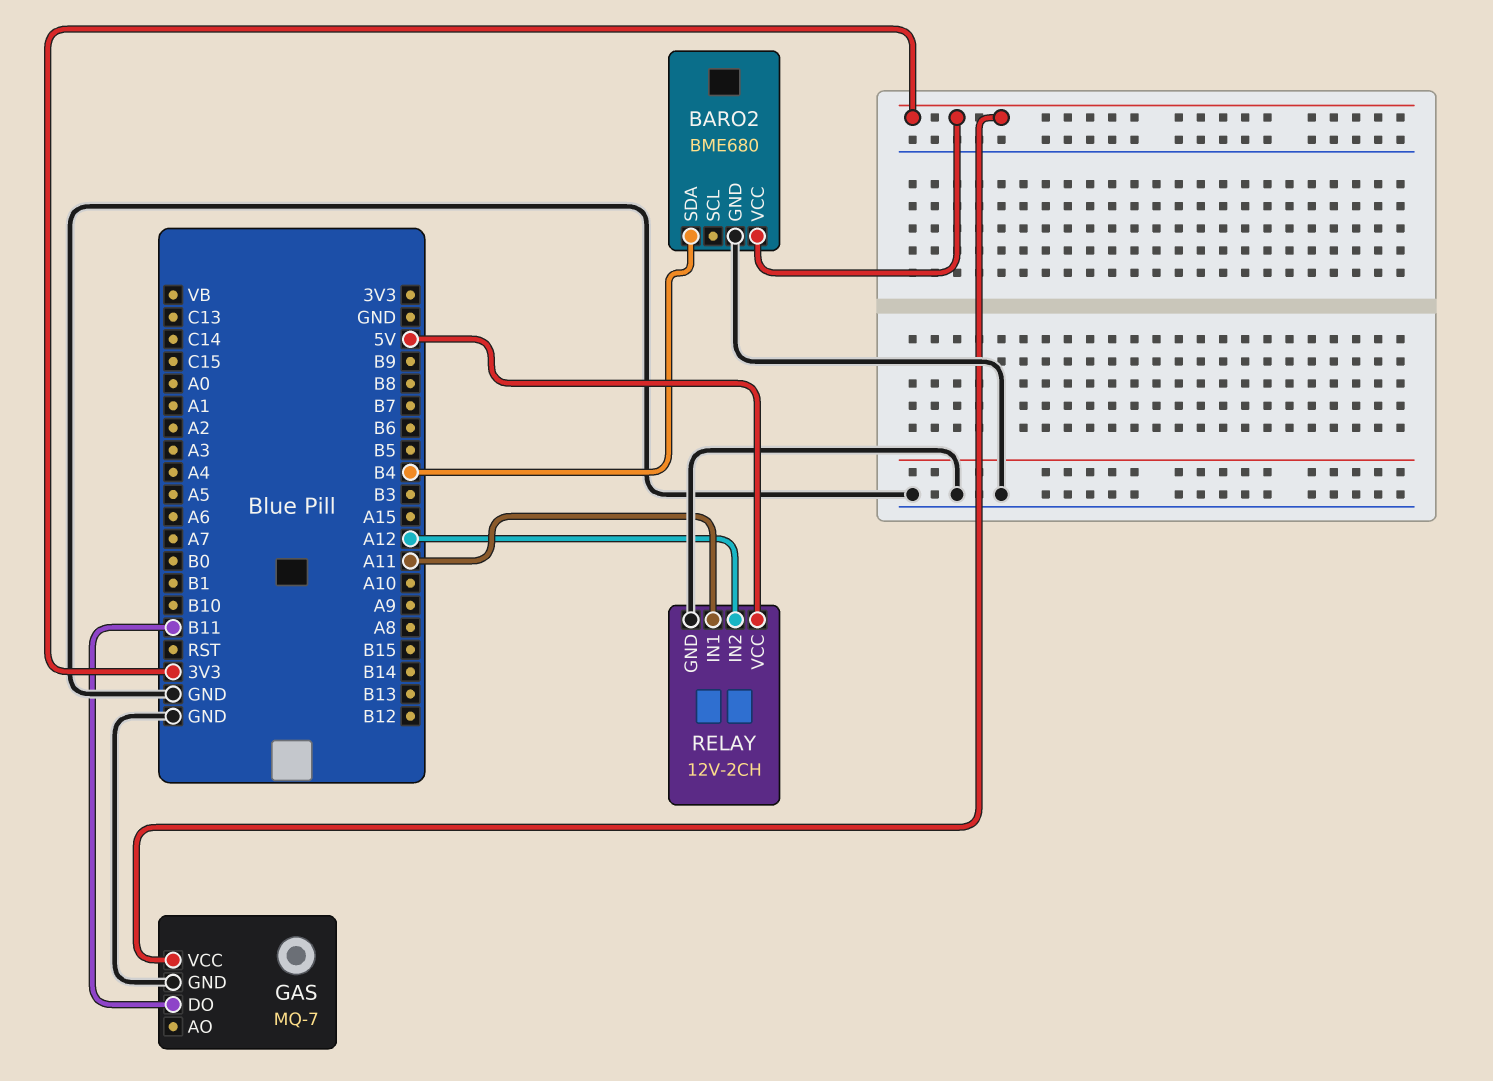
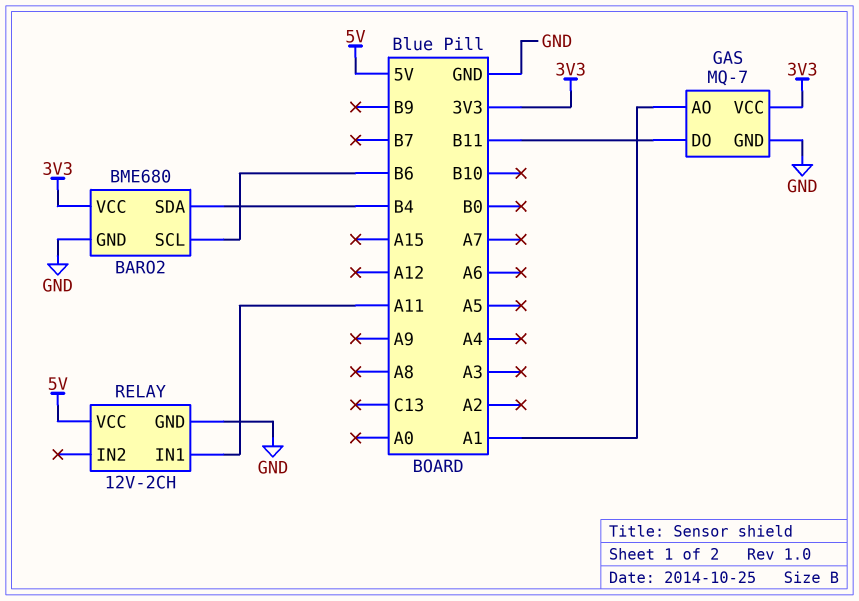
BARO2 pin SCL: none -> B6
GAS pin AO: none -> A1
RELAY pin IN2: A12 -> none

